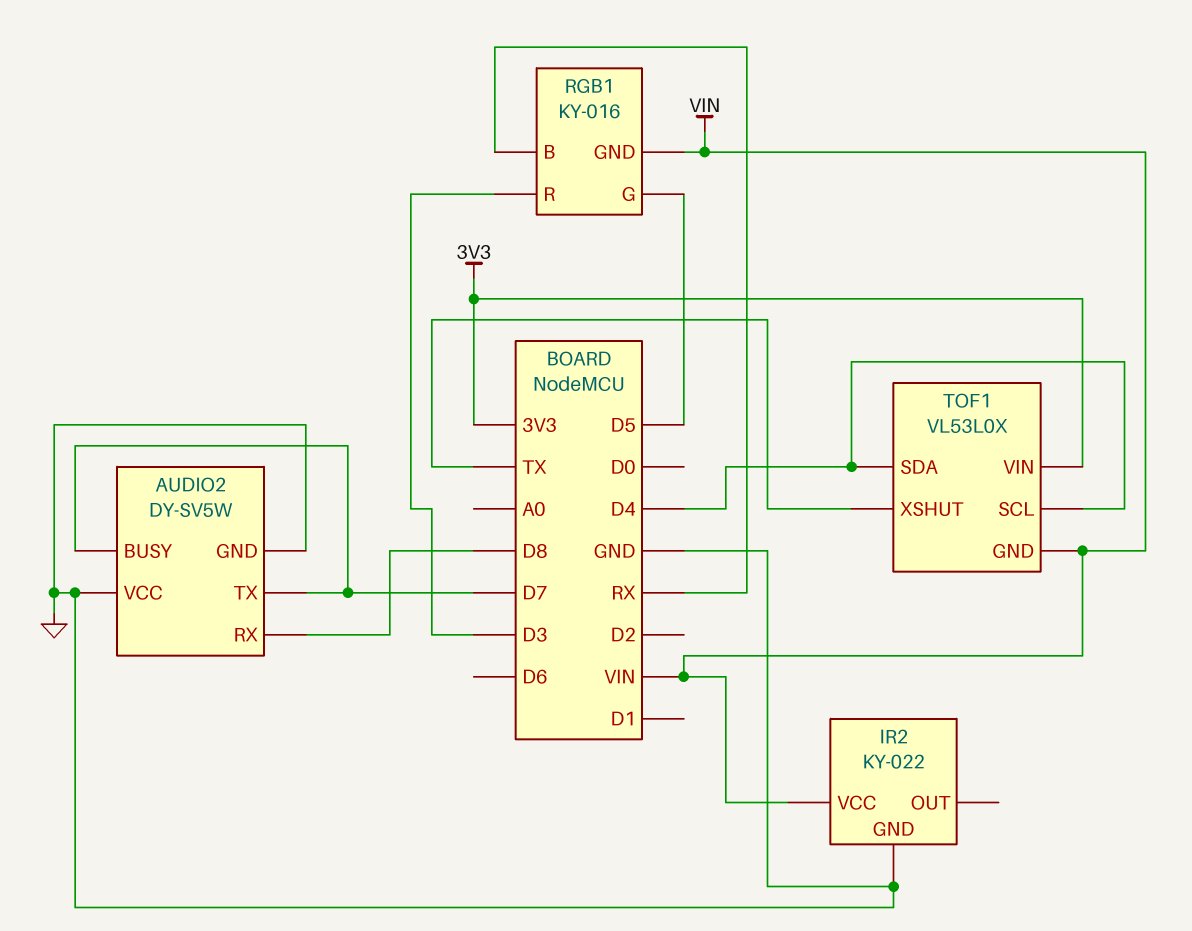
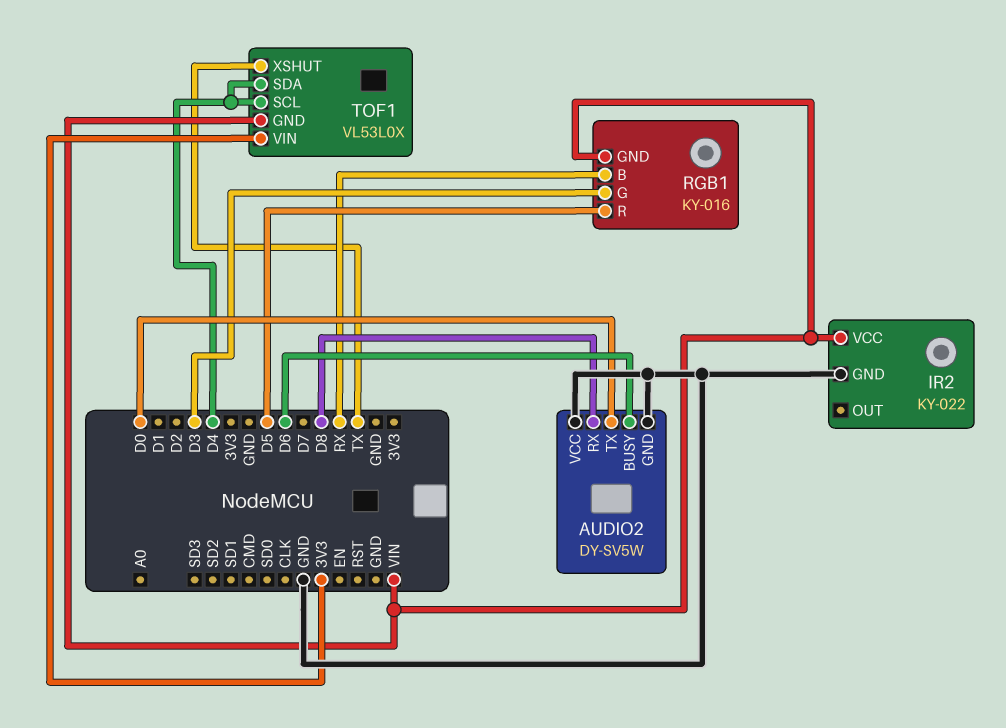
AUDIO2 pin BUSY: D7 -> D6
AUDIO2 pin TX: D7 -> D0
RGB1 pin G: D5 -> D3
RGB1 pin R: D3 -> D5

